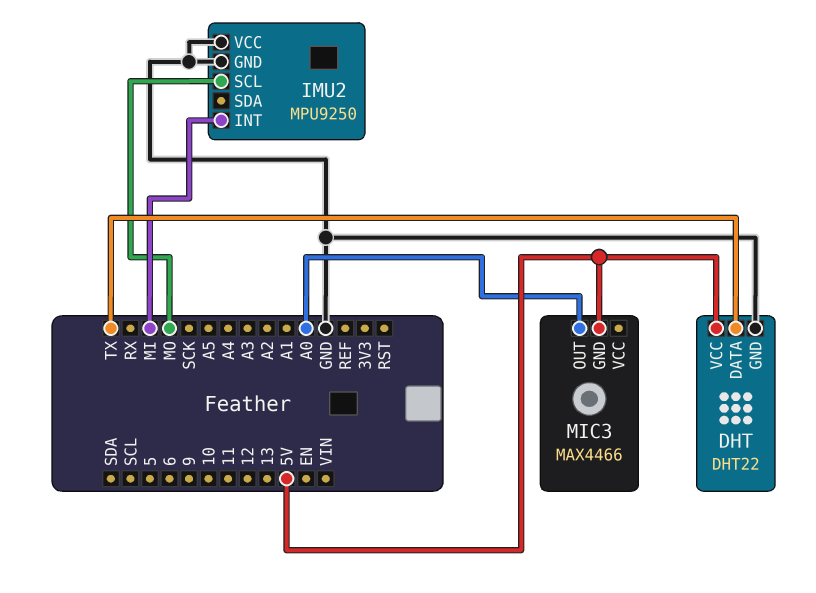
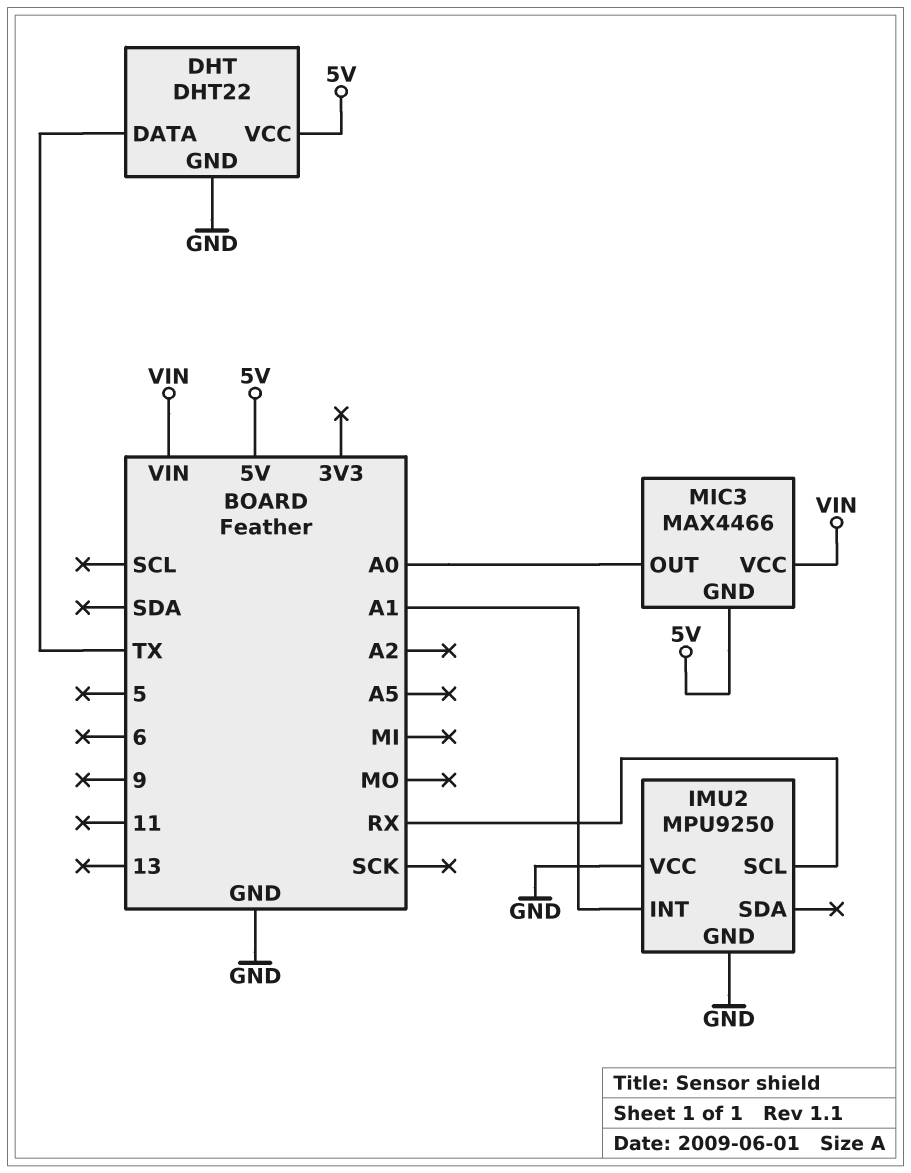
IMU2 pin INT: MI -> A1
IMU2 pin SCL: MO -> RX
MIC3 pin VCC: none -> VIN

